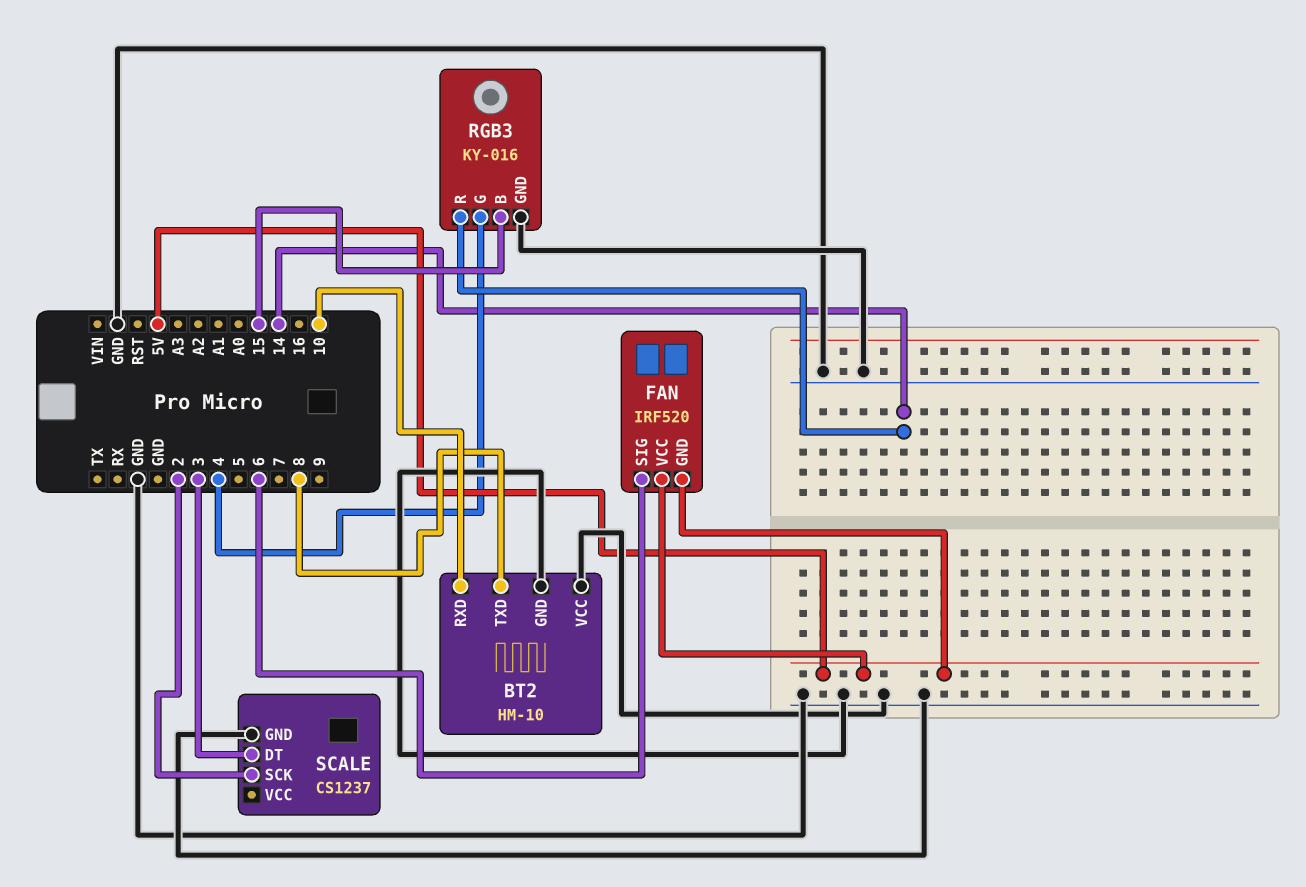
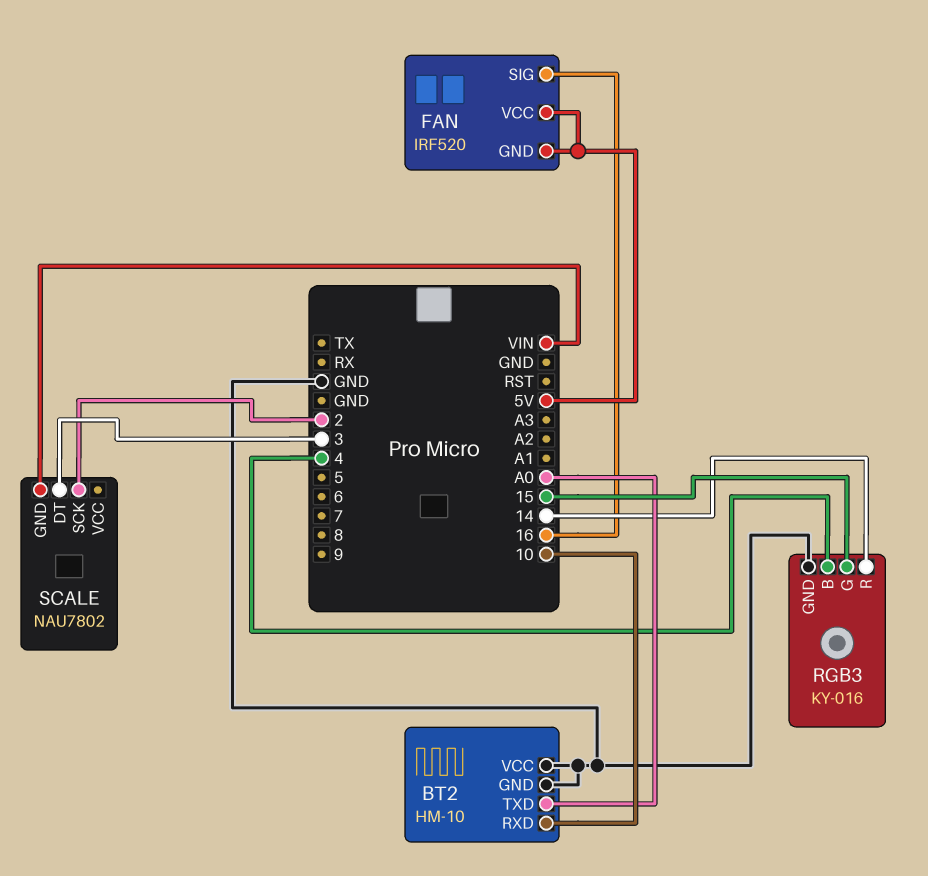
BT2 pin TXD: 8 -> A0
FAN pin SIG: 6 -> 16
RGB3 pin B: 15 -> 4
RGB3 pin G: 4 -> 15
SCALE: CS1237 -> NAU7802
SCALE pin GND: GND -> VIN

